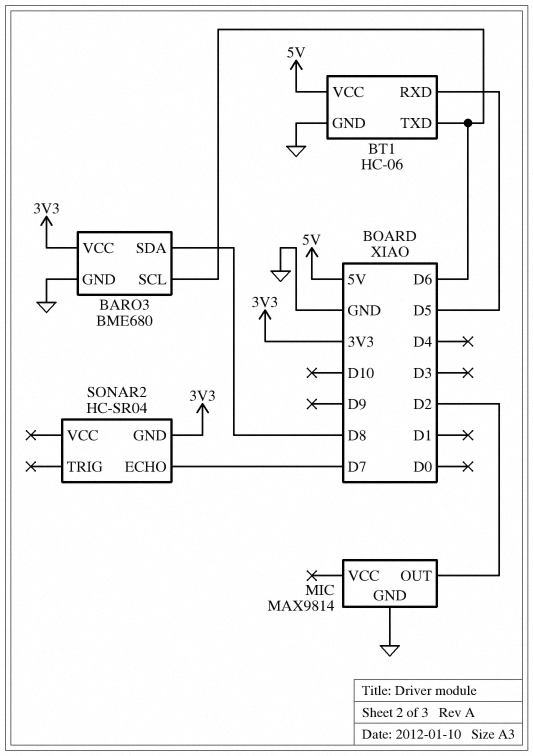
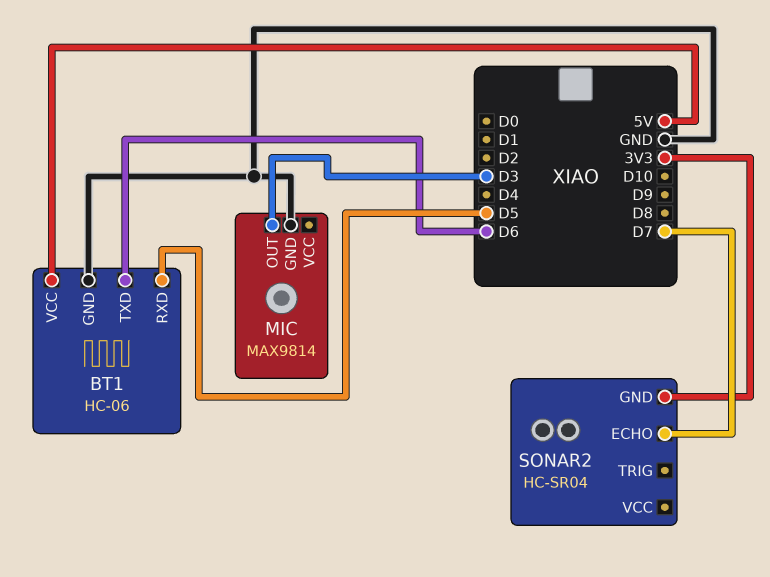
BARO3: BME680 -> none
BARO3 pin GND: GND -> none
BARO3 pin SCL: D6 -> none
BARO3 pin SDA: D8 -> none
BARO3 pin VCC: 3V3 -> none
MIC pin OUT: D2 -> D3

